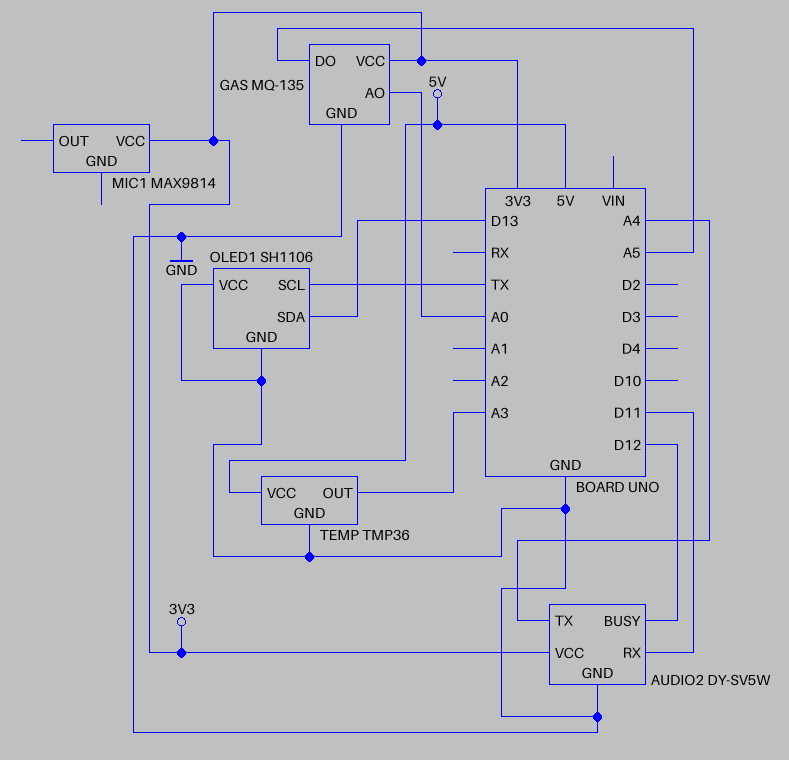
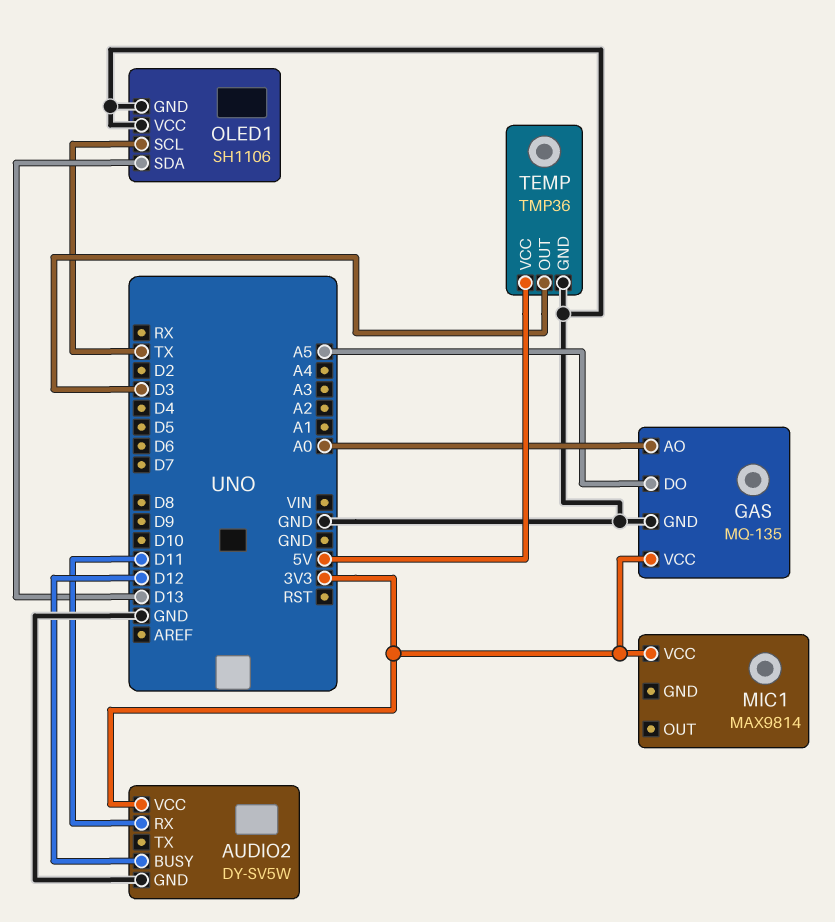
AUDIO2 pin TX: A4 -> none
TEMP pin OUT: A3 -> D3

